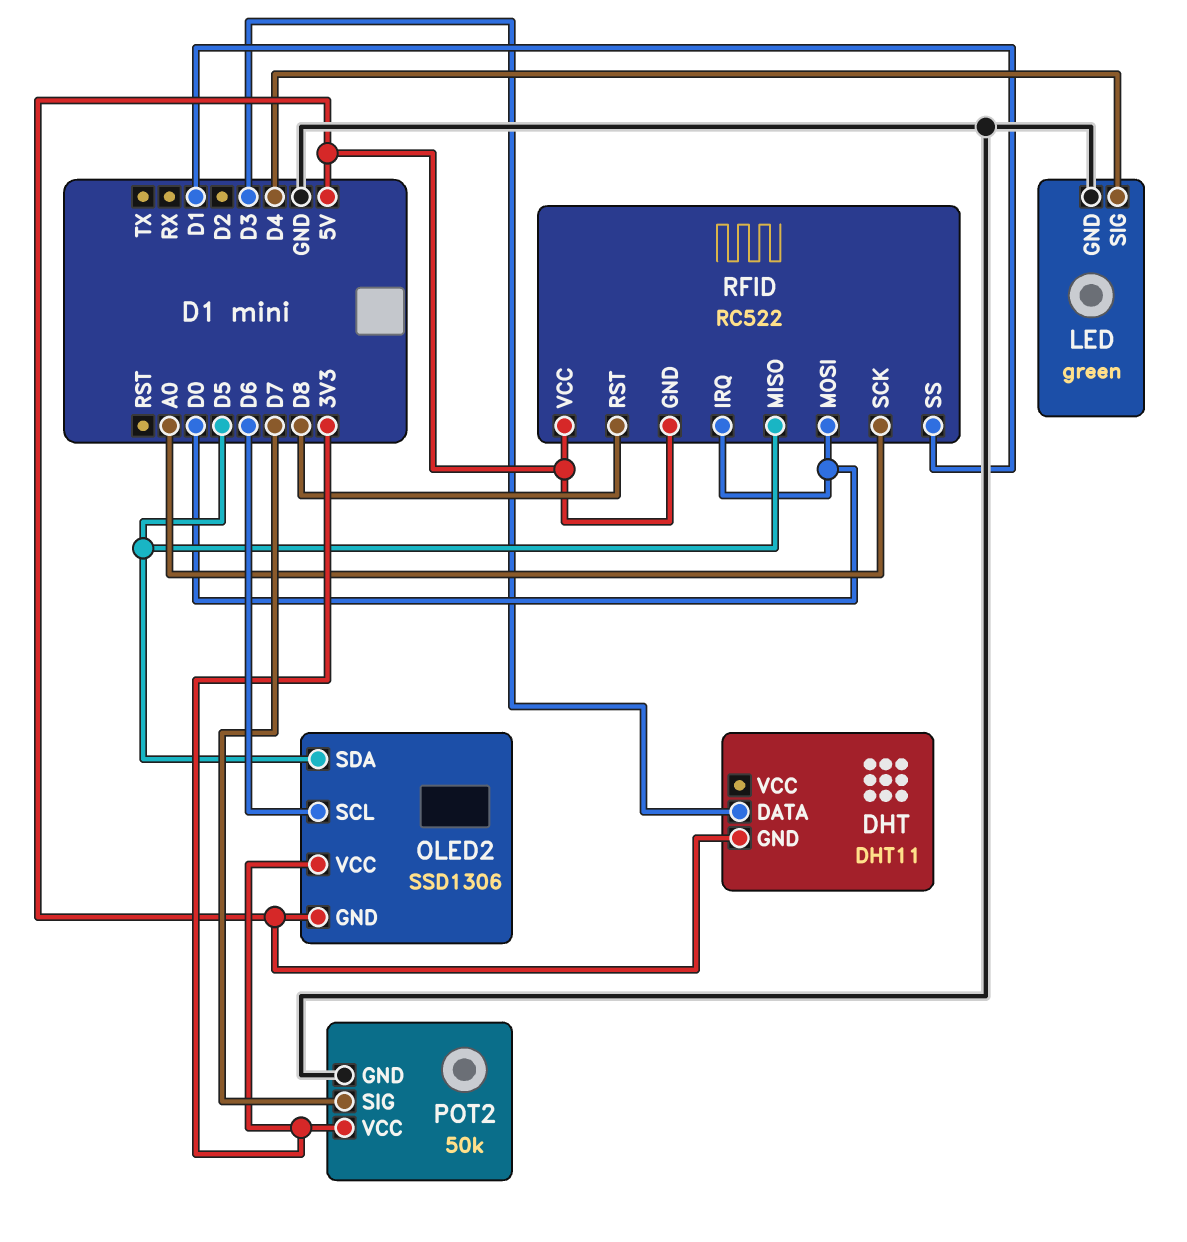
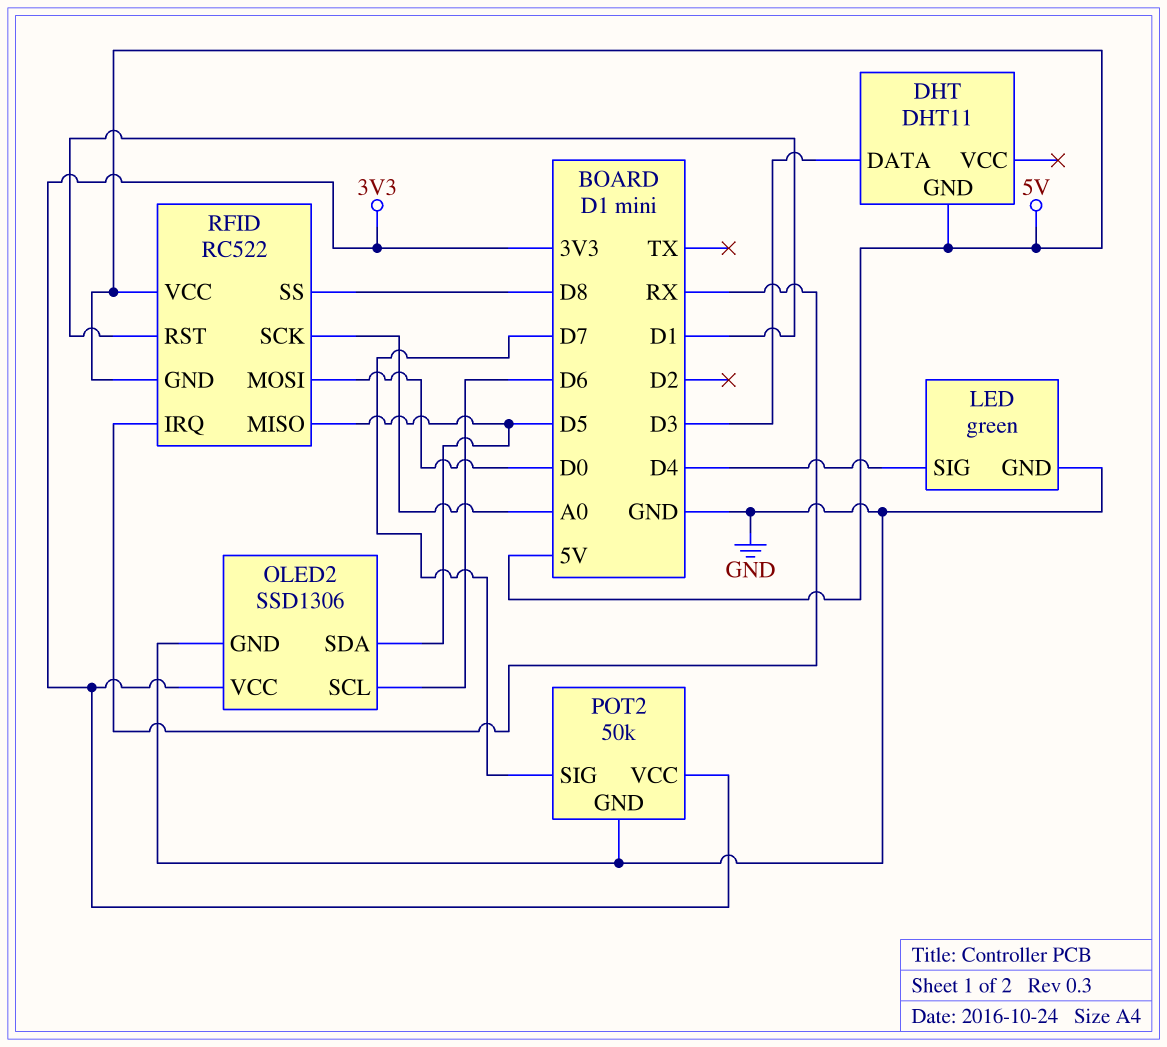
OLED2 pin GND: 5V -> GND
RFID pin IRQ: D0 -> RX
RFID pin RST: D8 -> D1
RFID pin SS: D1 -> D8

